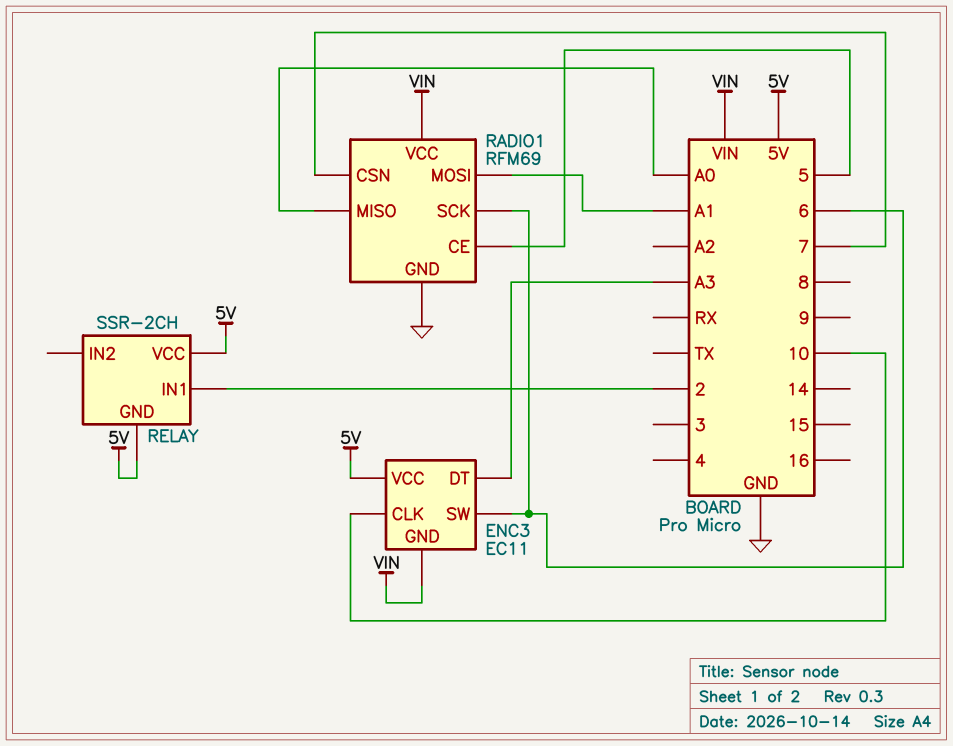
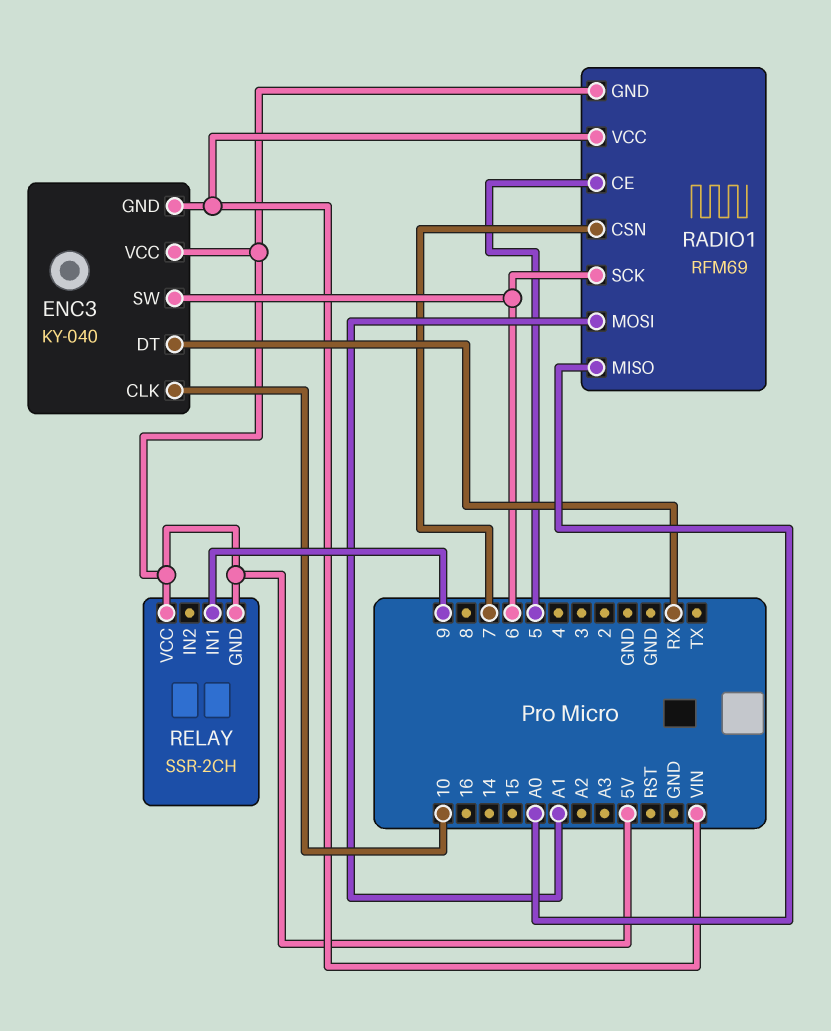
ENC3: EC11 -> KY-040
ENC3 pin DT: A3 -> RX
RADIO1 pin GND: GND -> 5V
RELAY pin IN1: 2 -> 9

